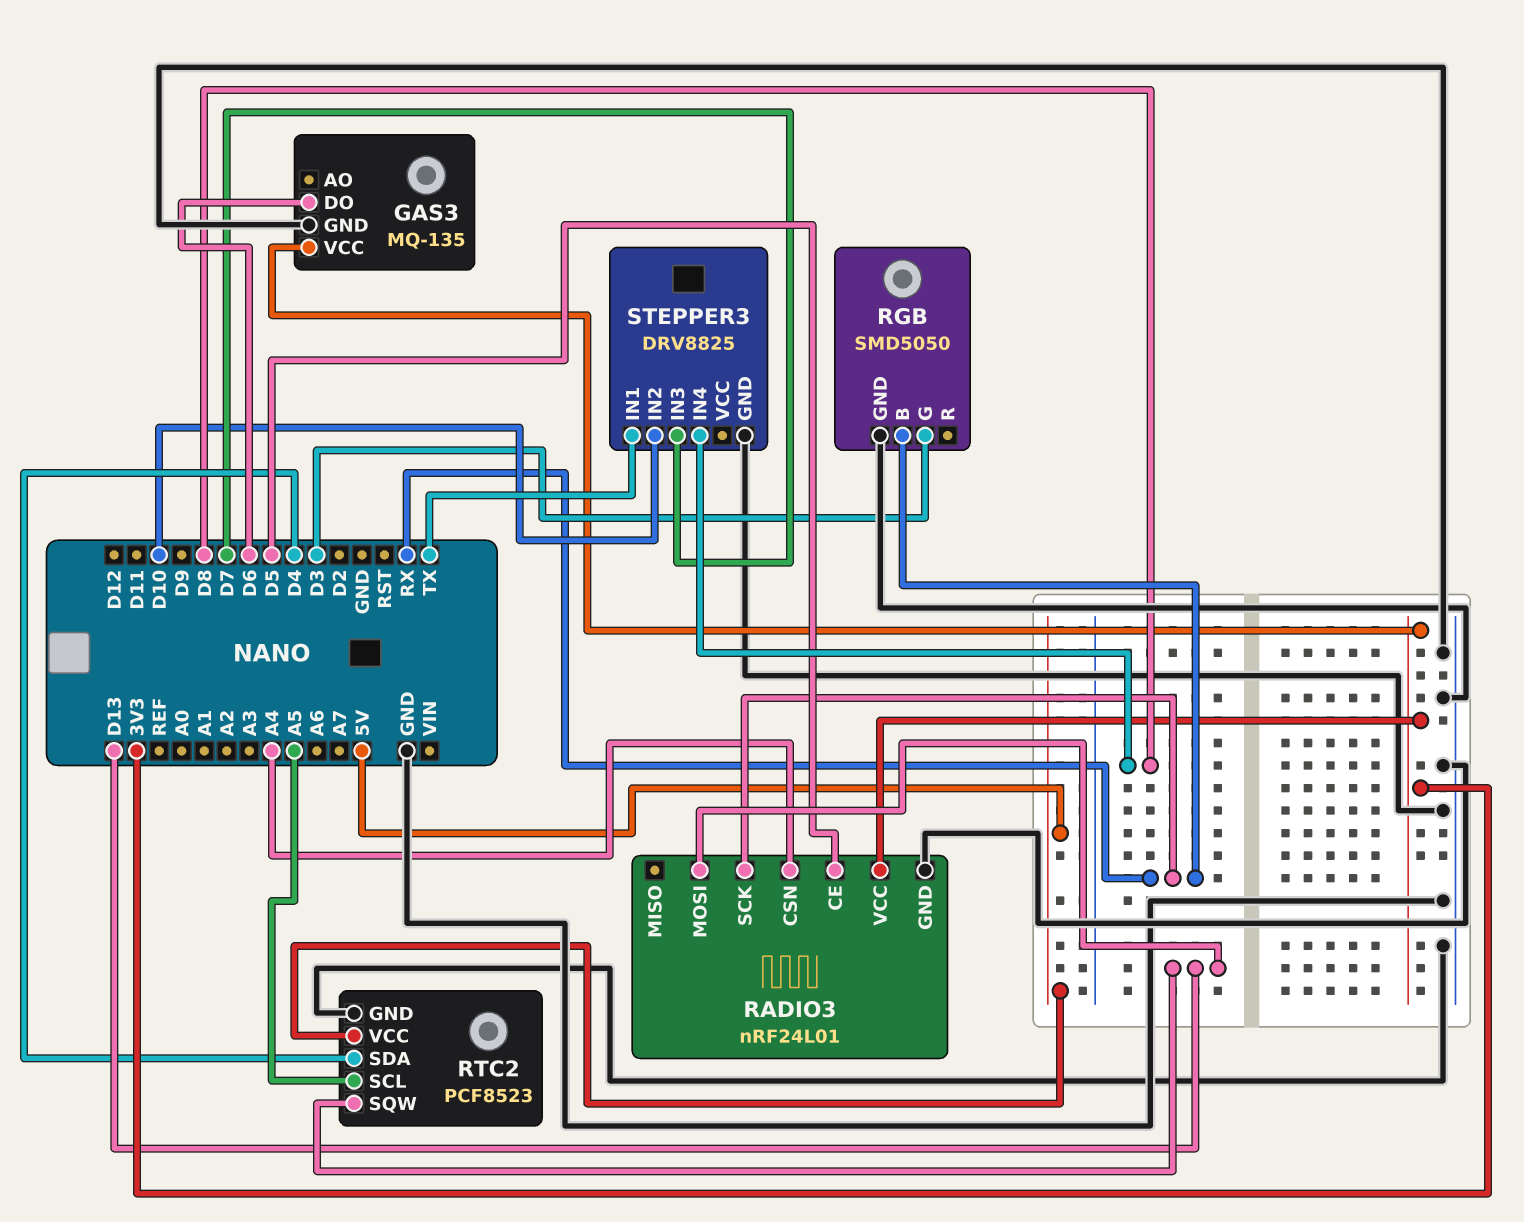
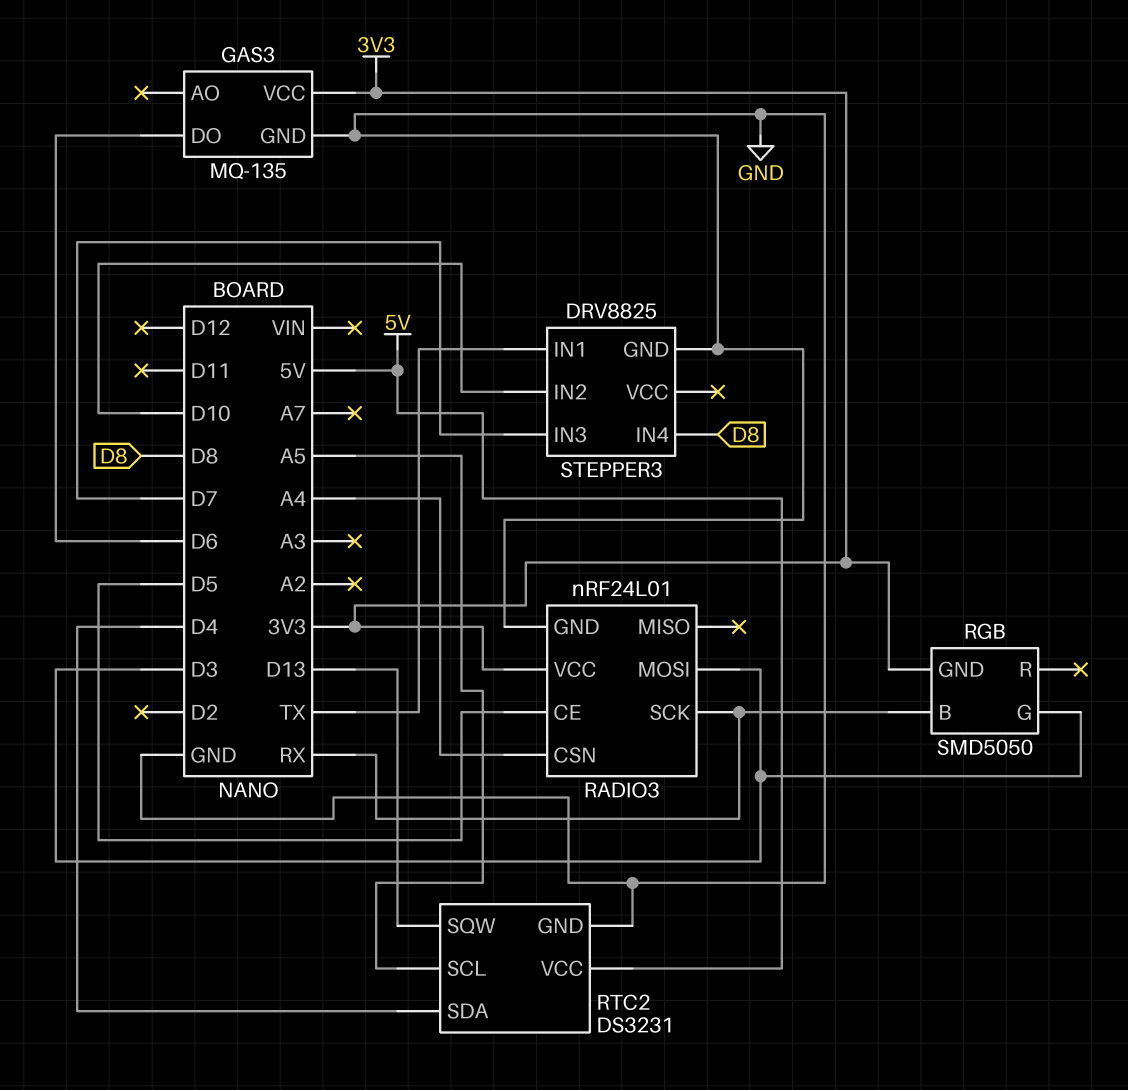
RADIO3 pin MOSI: D13 -> D3
RGB pin GND: GND -> 3V3
RTC2: PCF8523 -> DS3231

